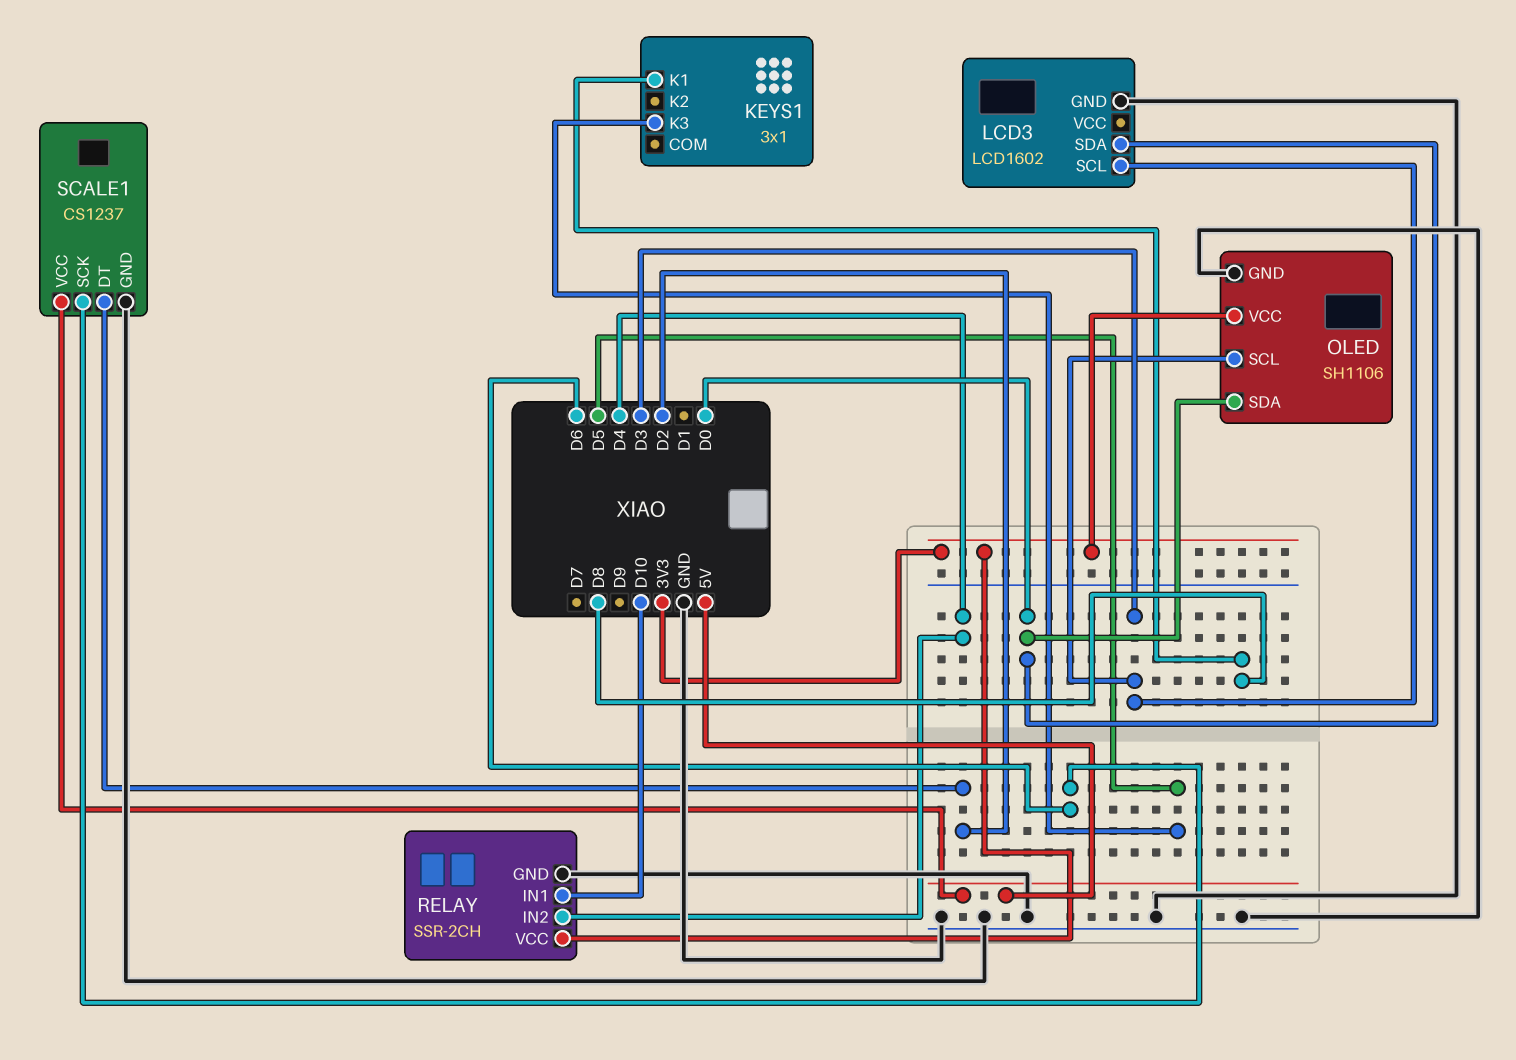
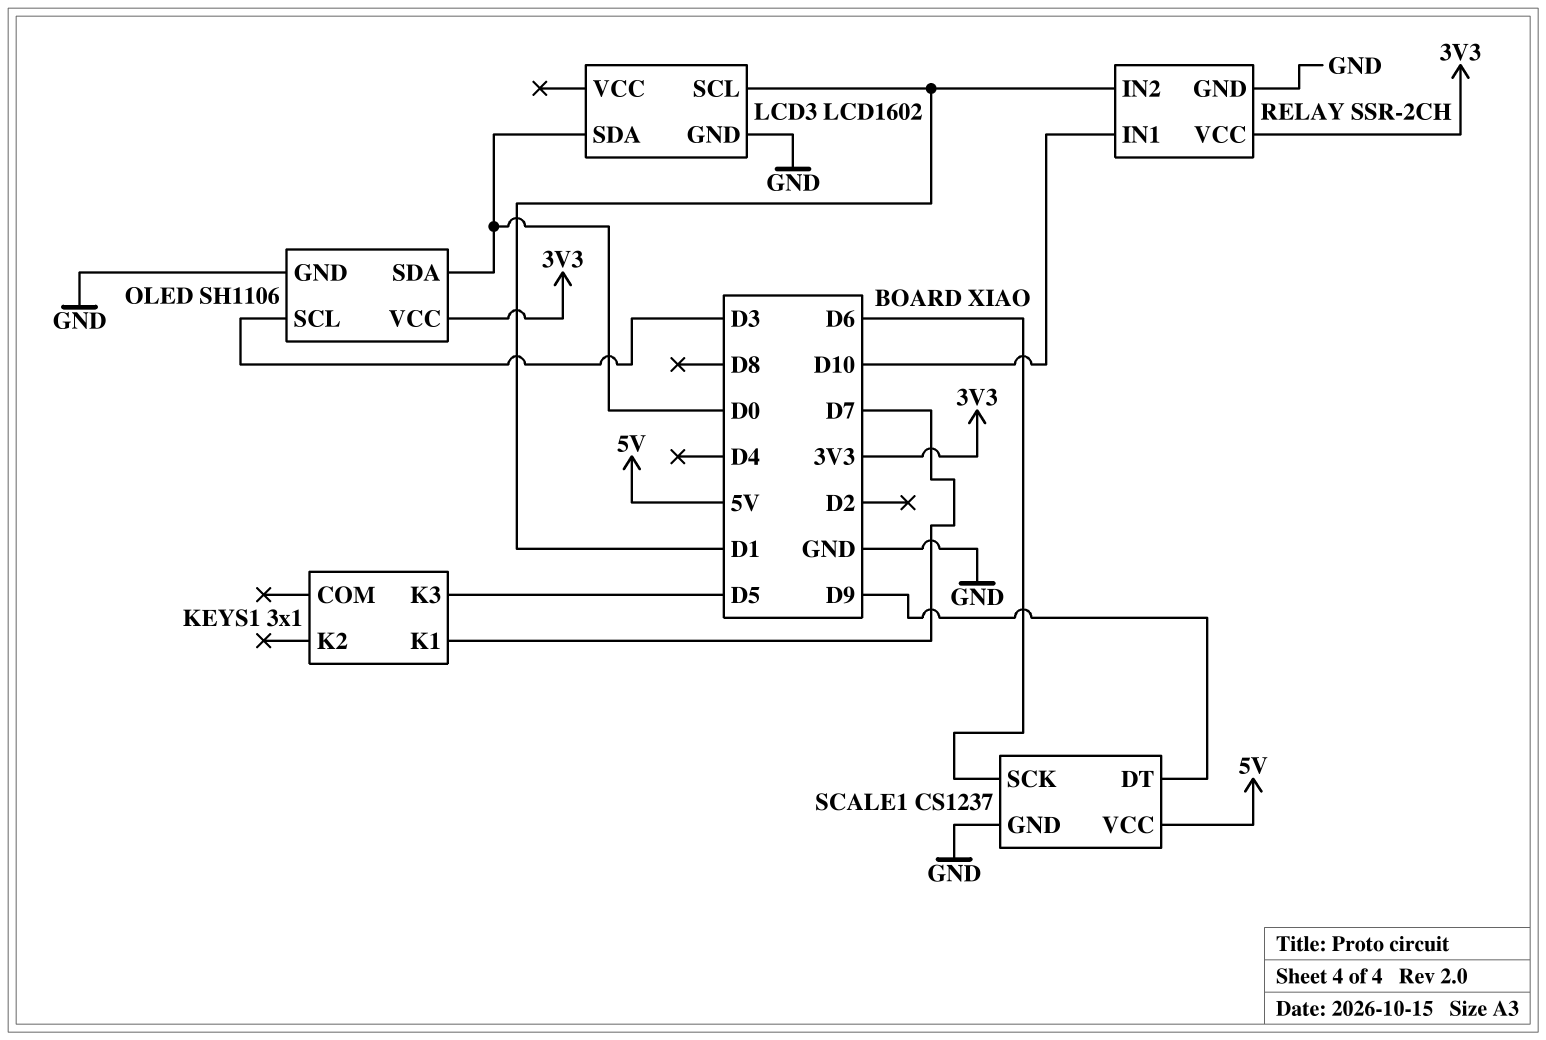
KEYS1 pin K1: D8 -> D7
LCD3 pin SCL: D3 -> D1
RELAY pin IN2: D4 -> D1
SCALE1 pin DT: D2 -> D9

